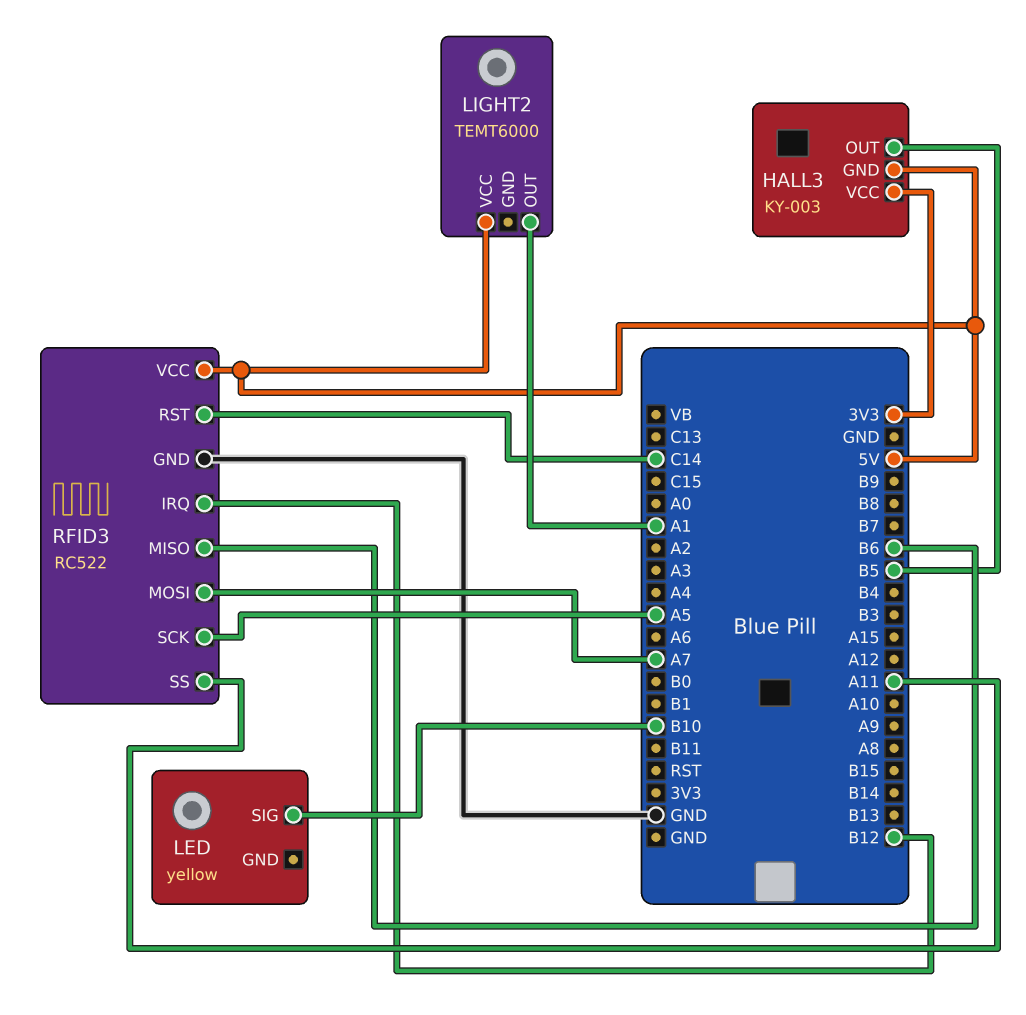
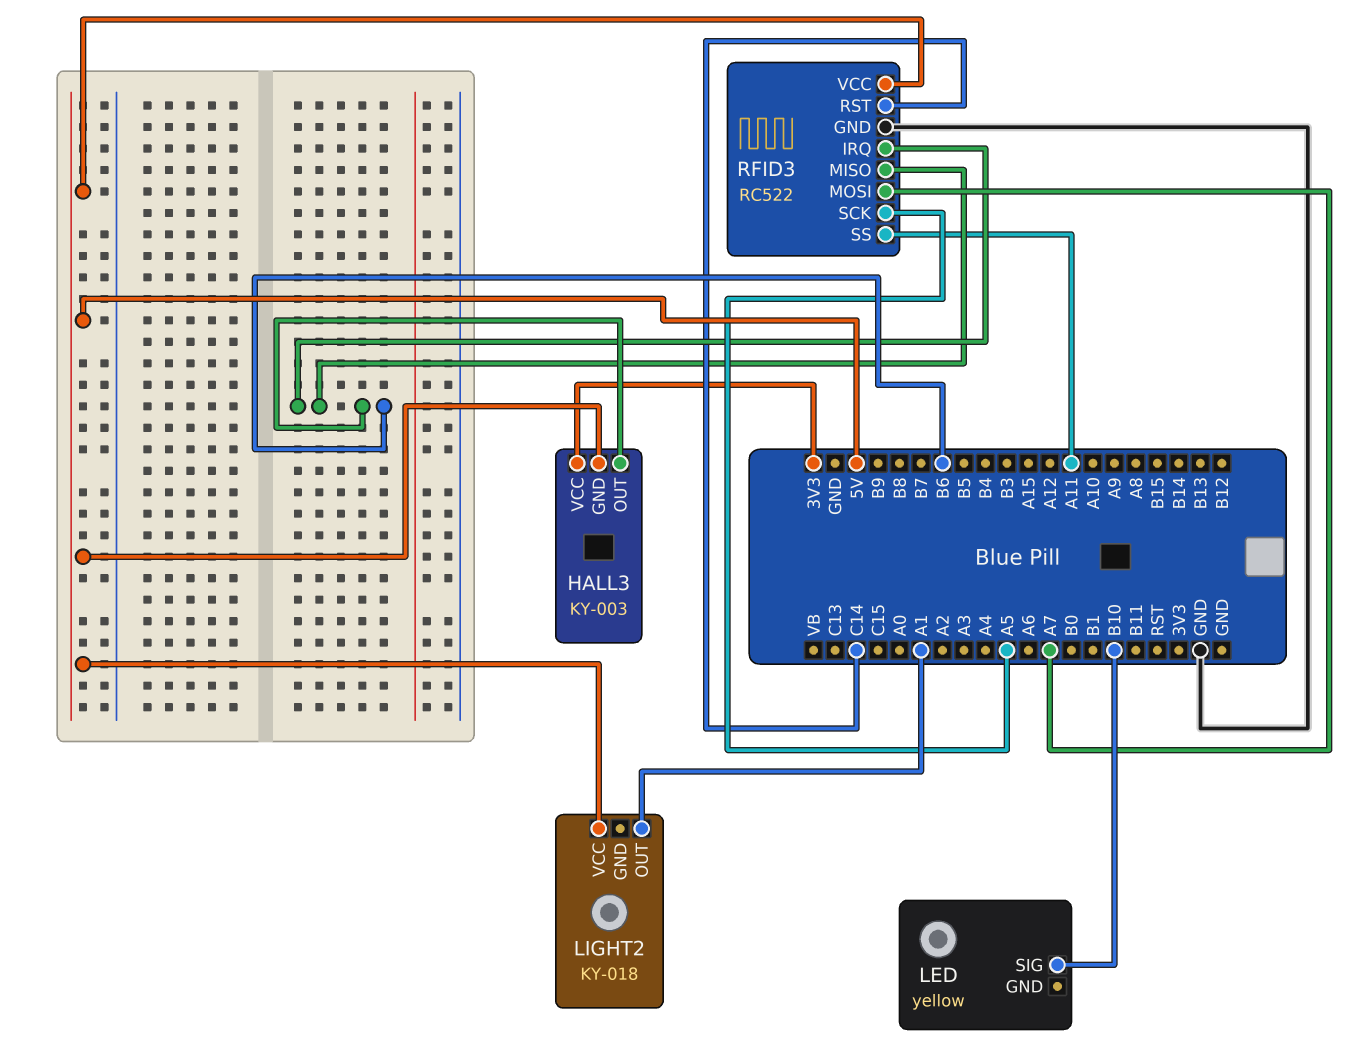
HALL3 pin OUT: B5 -> B6
LIGHT2: TEMT6000 -> KY-018
RFID3 pin IRQ: B12 -> B6

